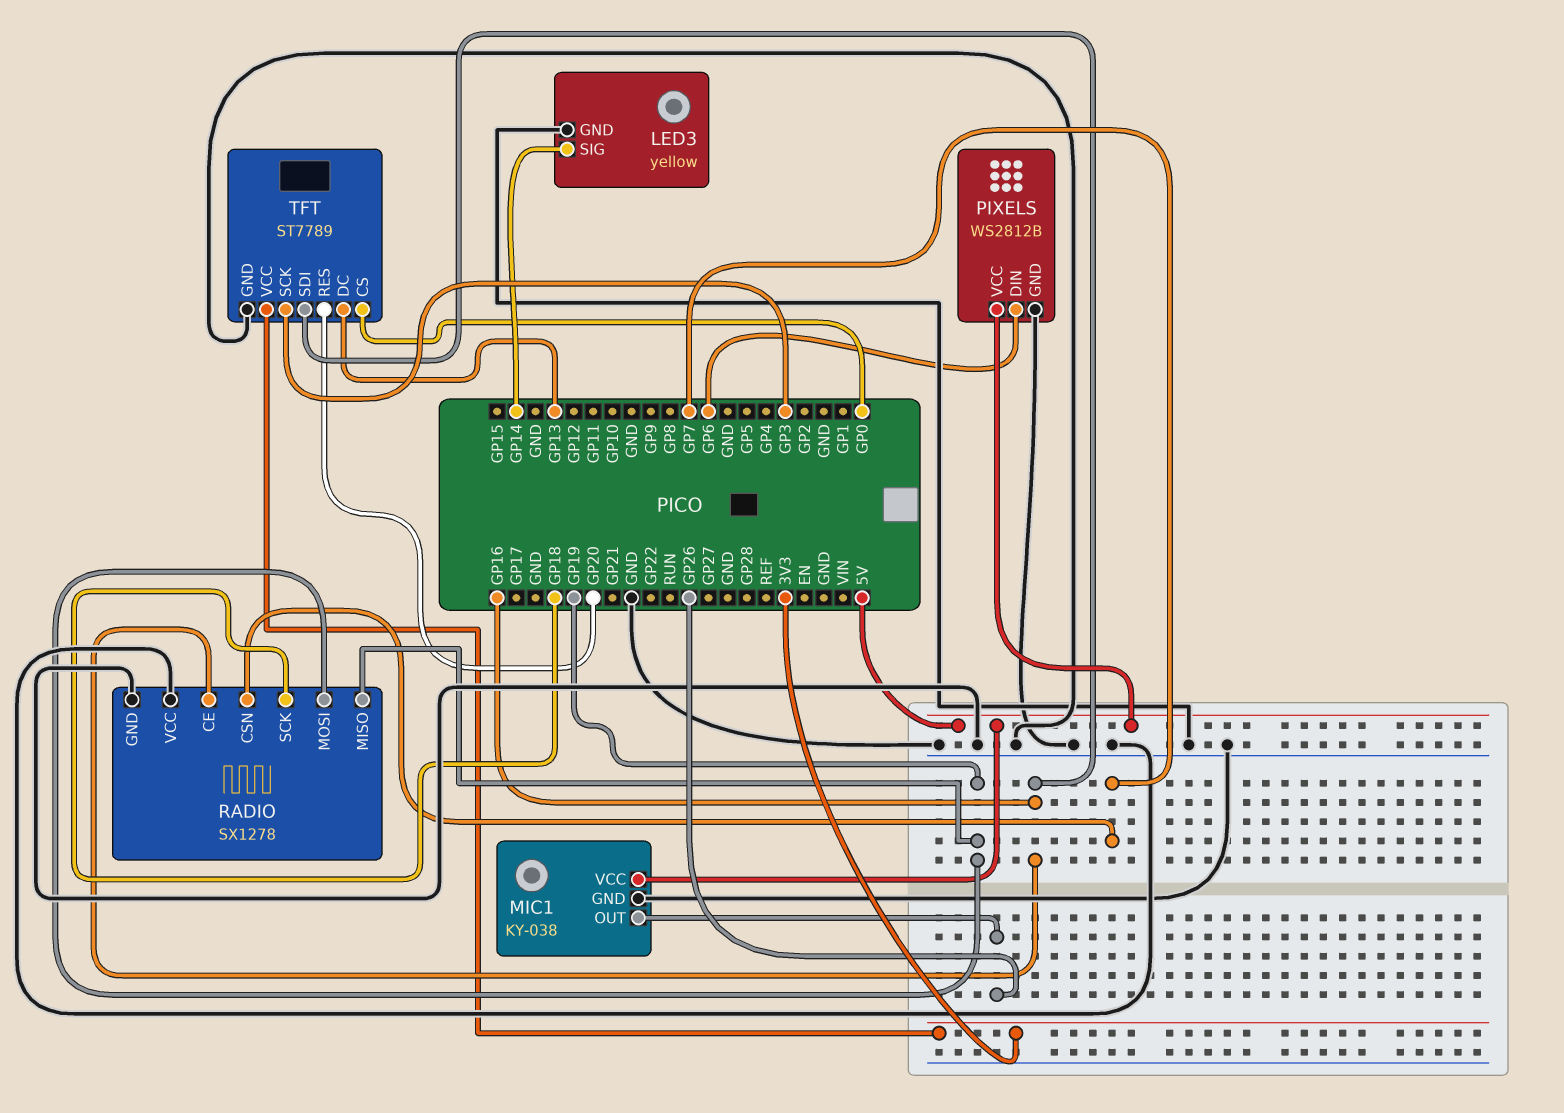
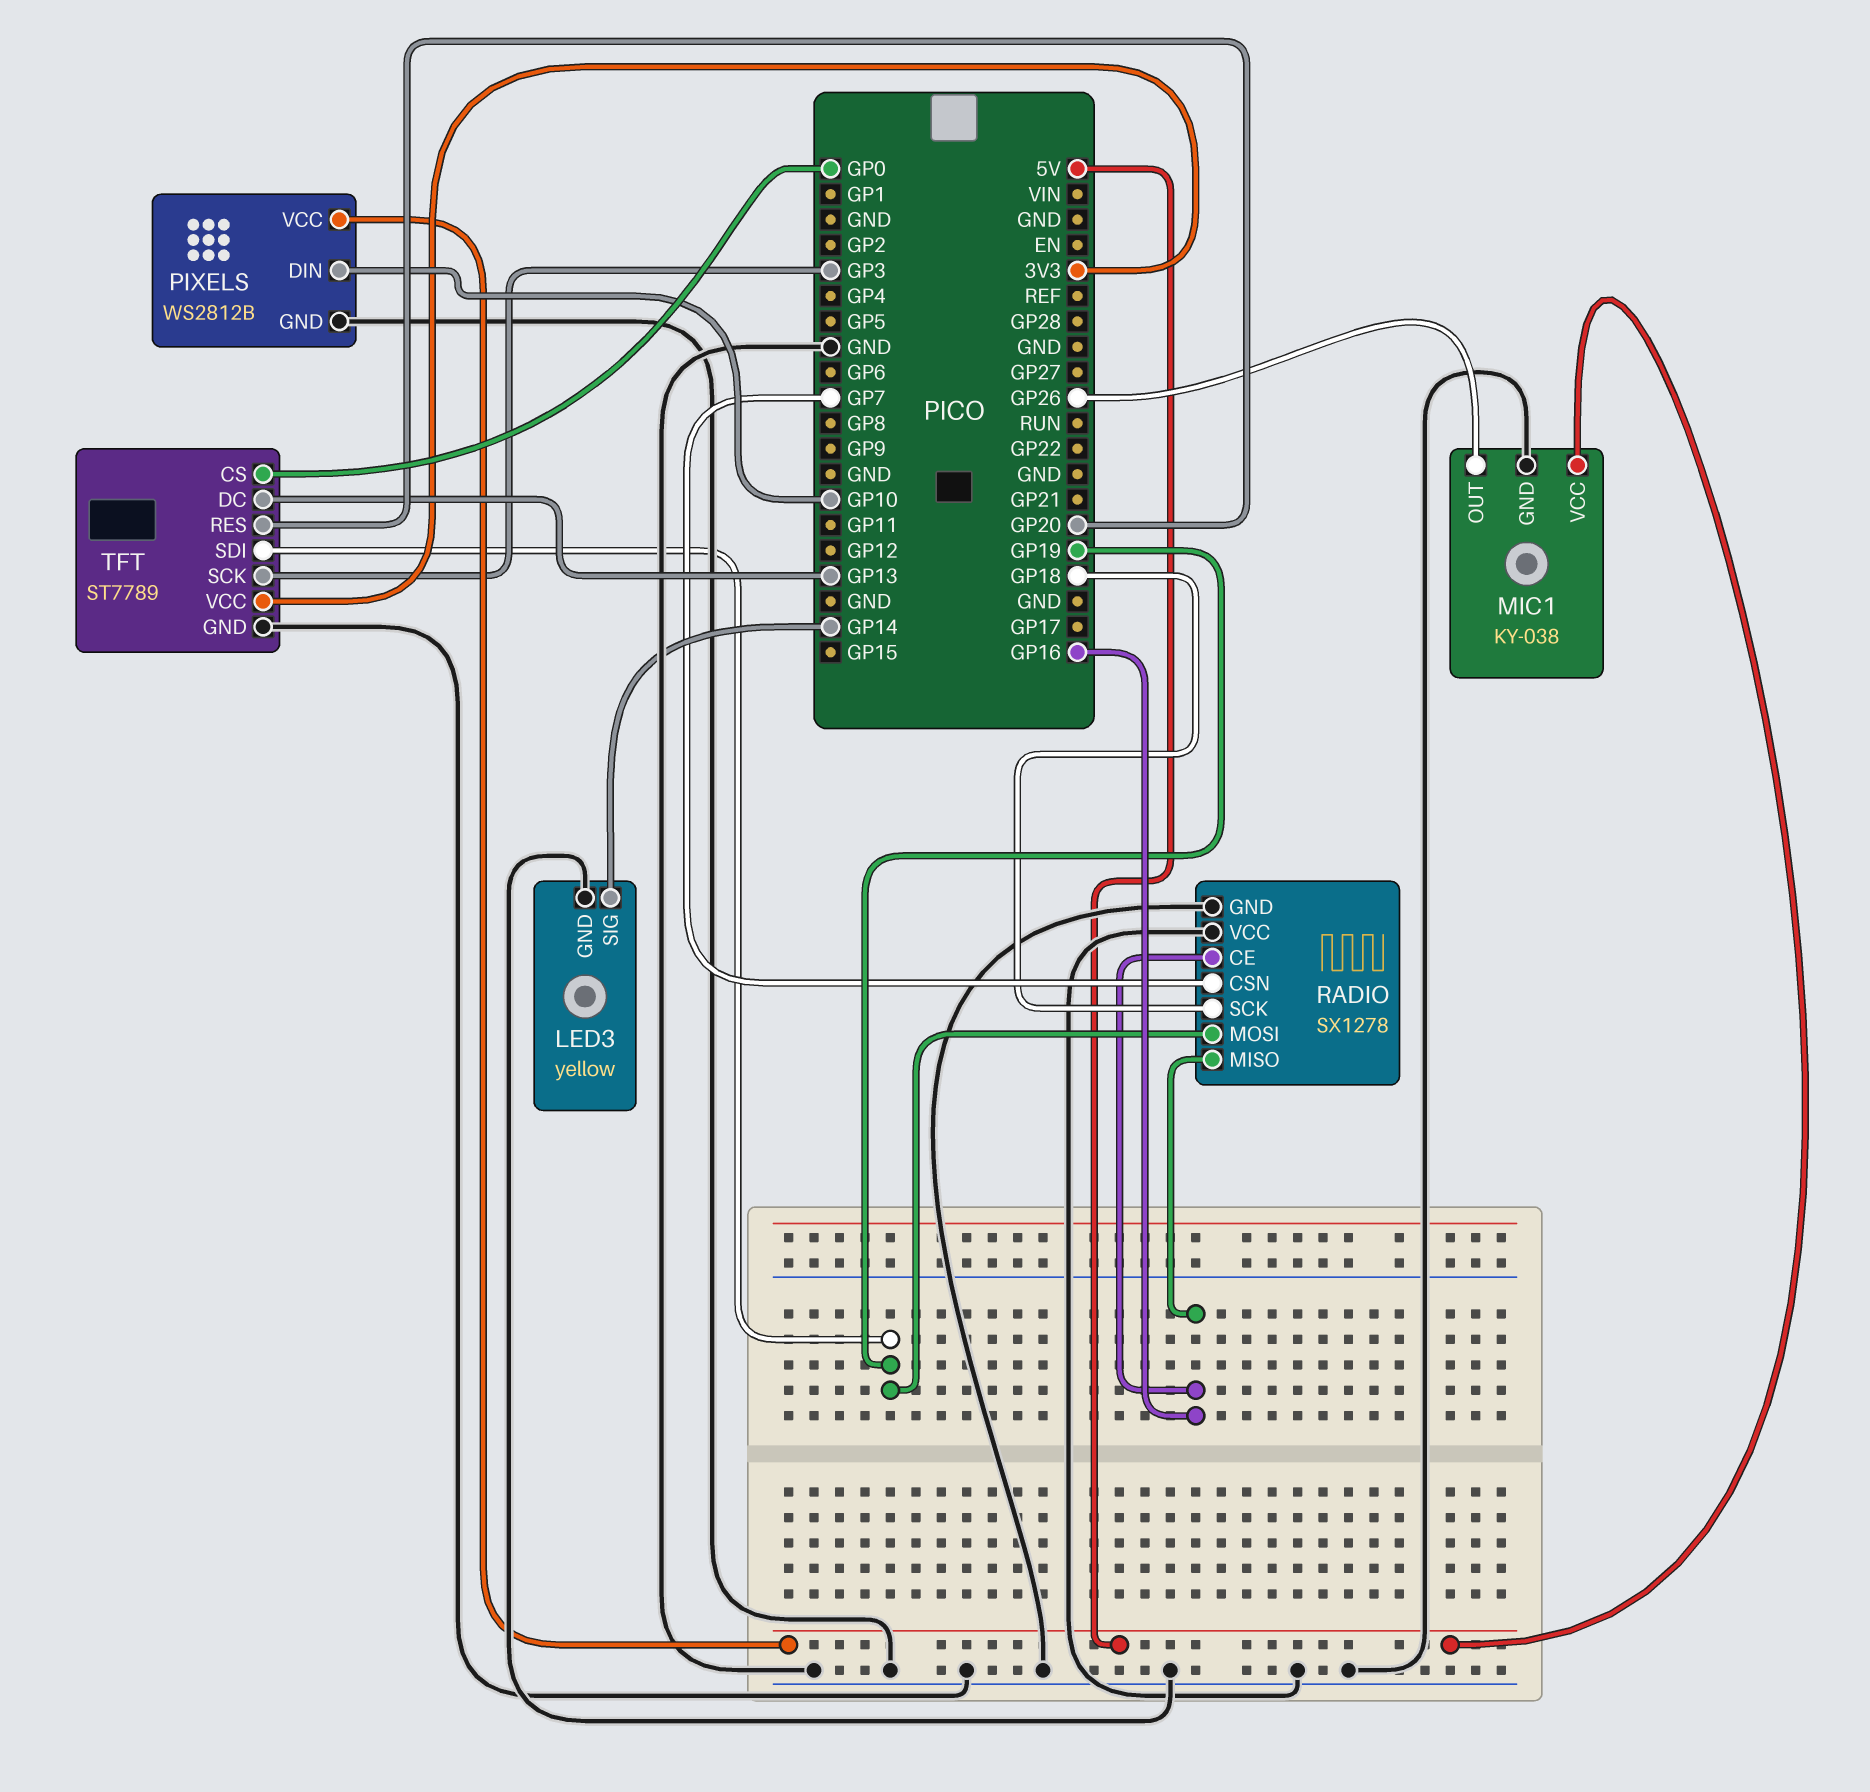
PIXELS pin DIN: GP6 -> GP10
RADIO pin MISO: GP19 -> GP16
TFT pin SDI: GP16 -> GP19

